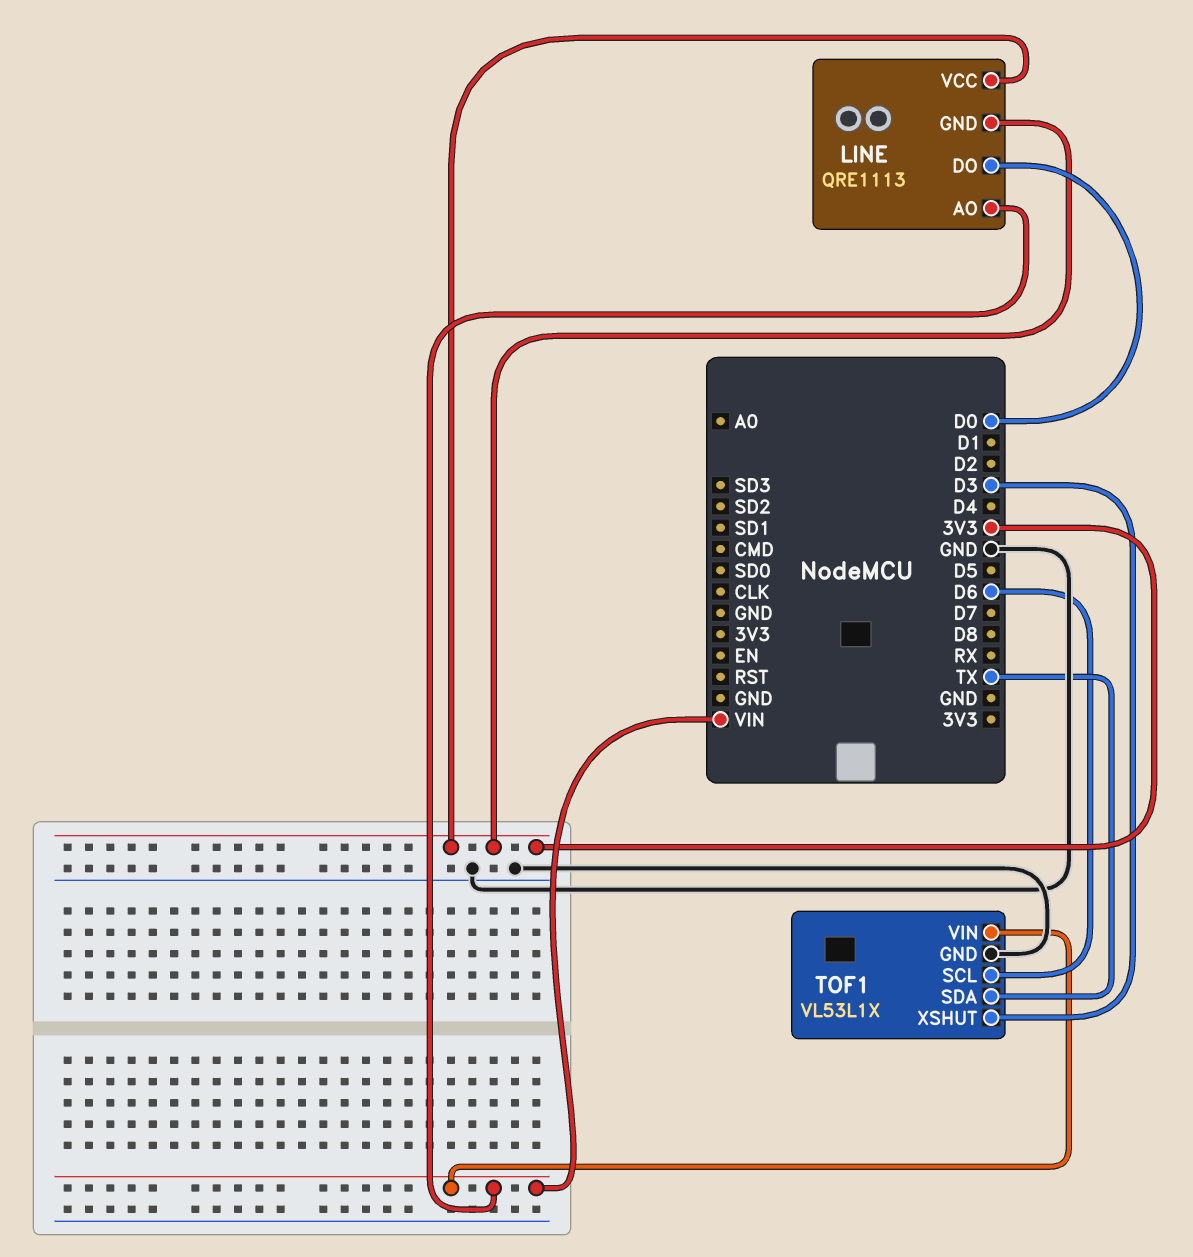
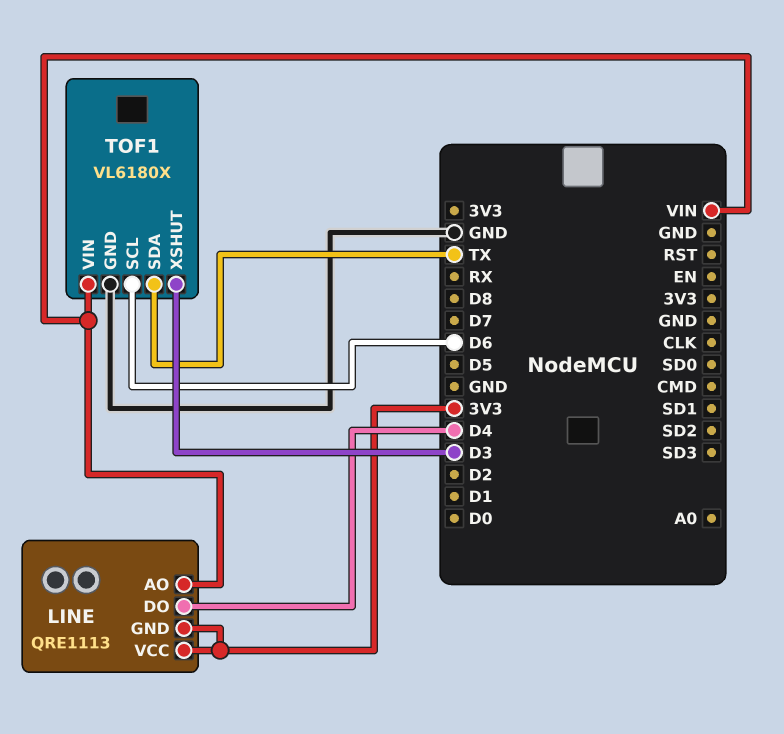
LINE pin DO: D0 -> D4
TOF1: VL53L1X -> VL6180X

